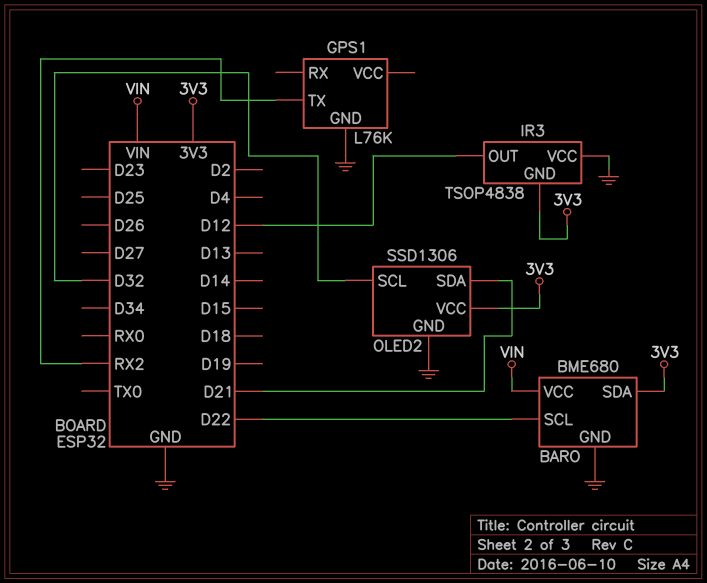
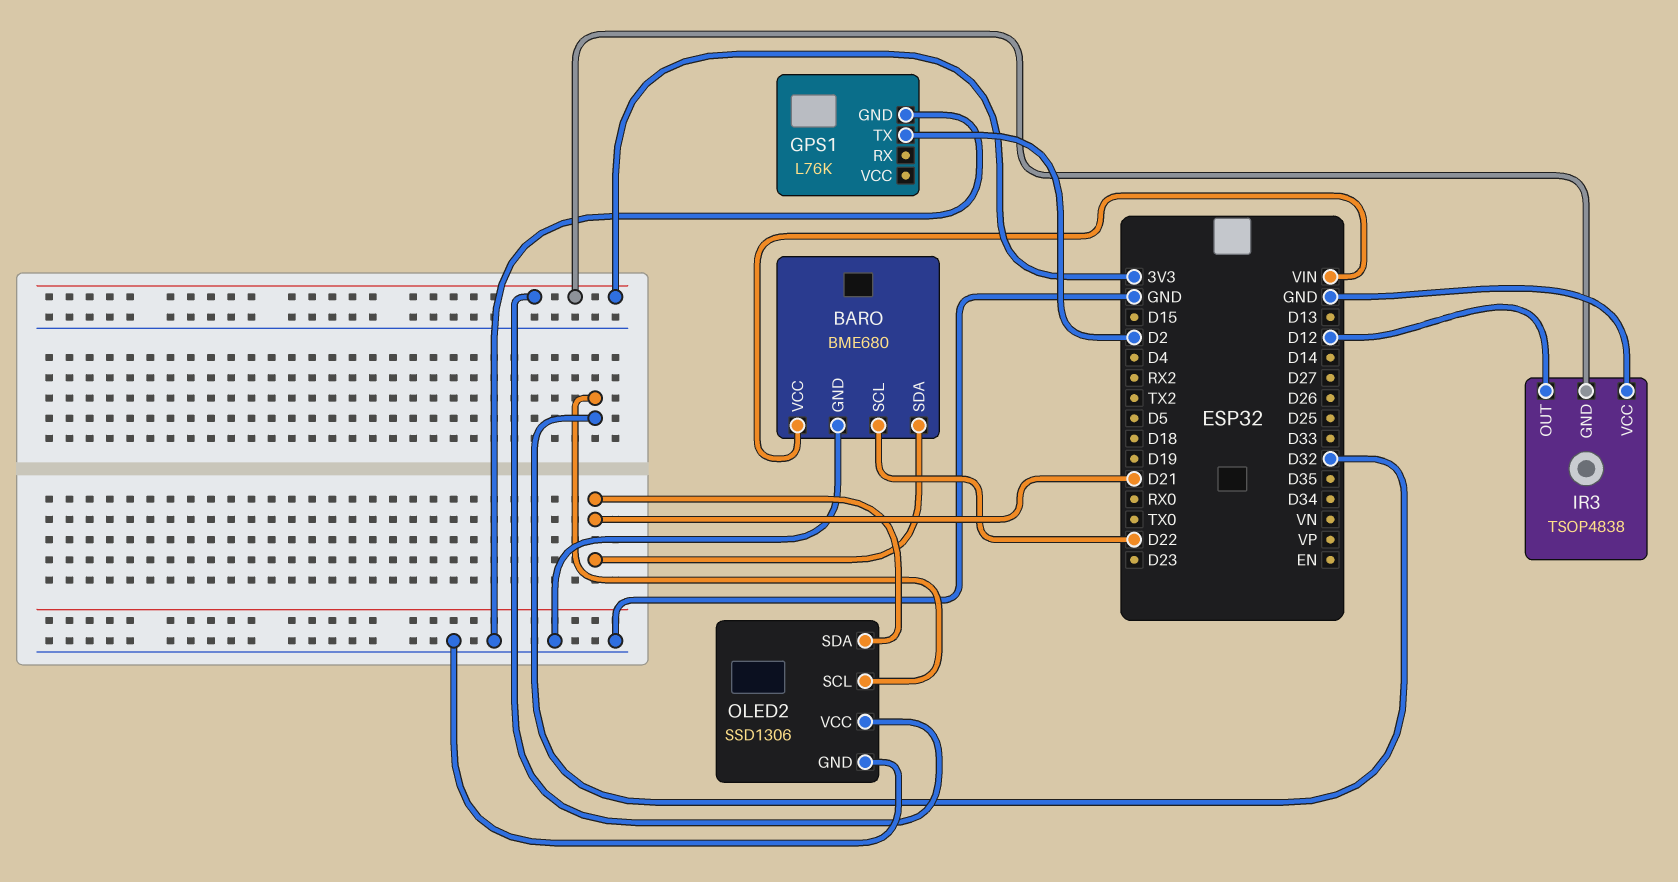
BARO pin SDA: 3V3 -> D21
GPS1 pin TX: RX2 -> D2

